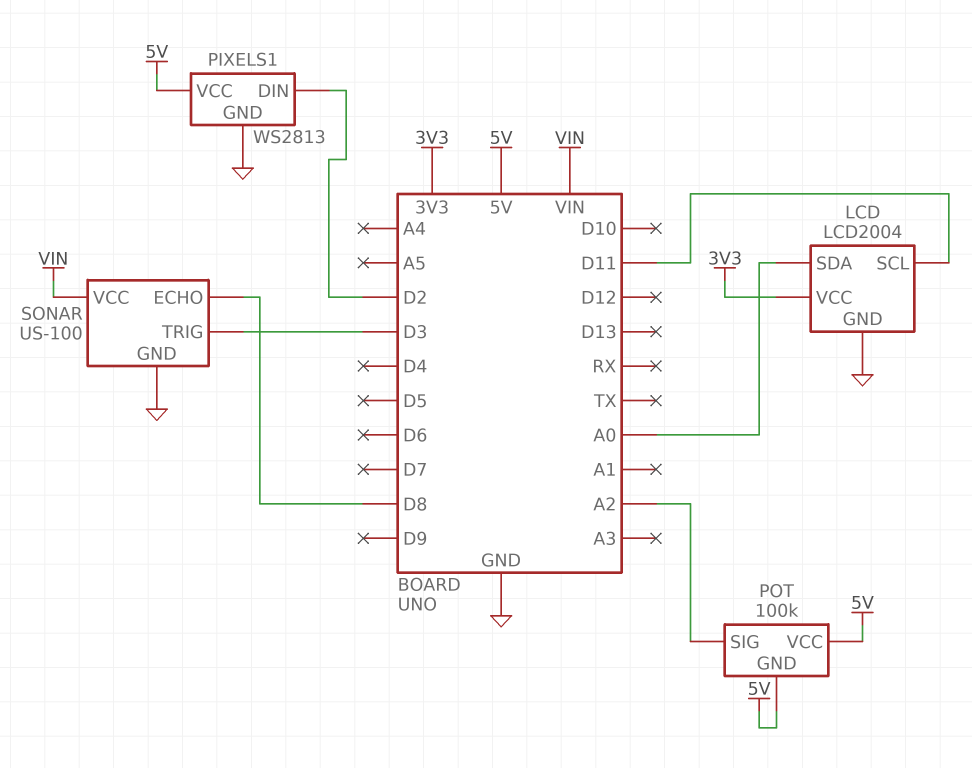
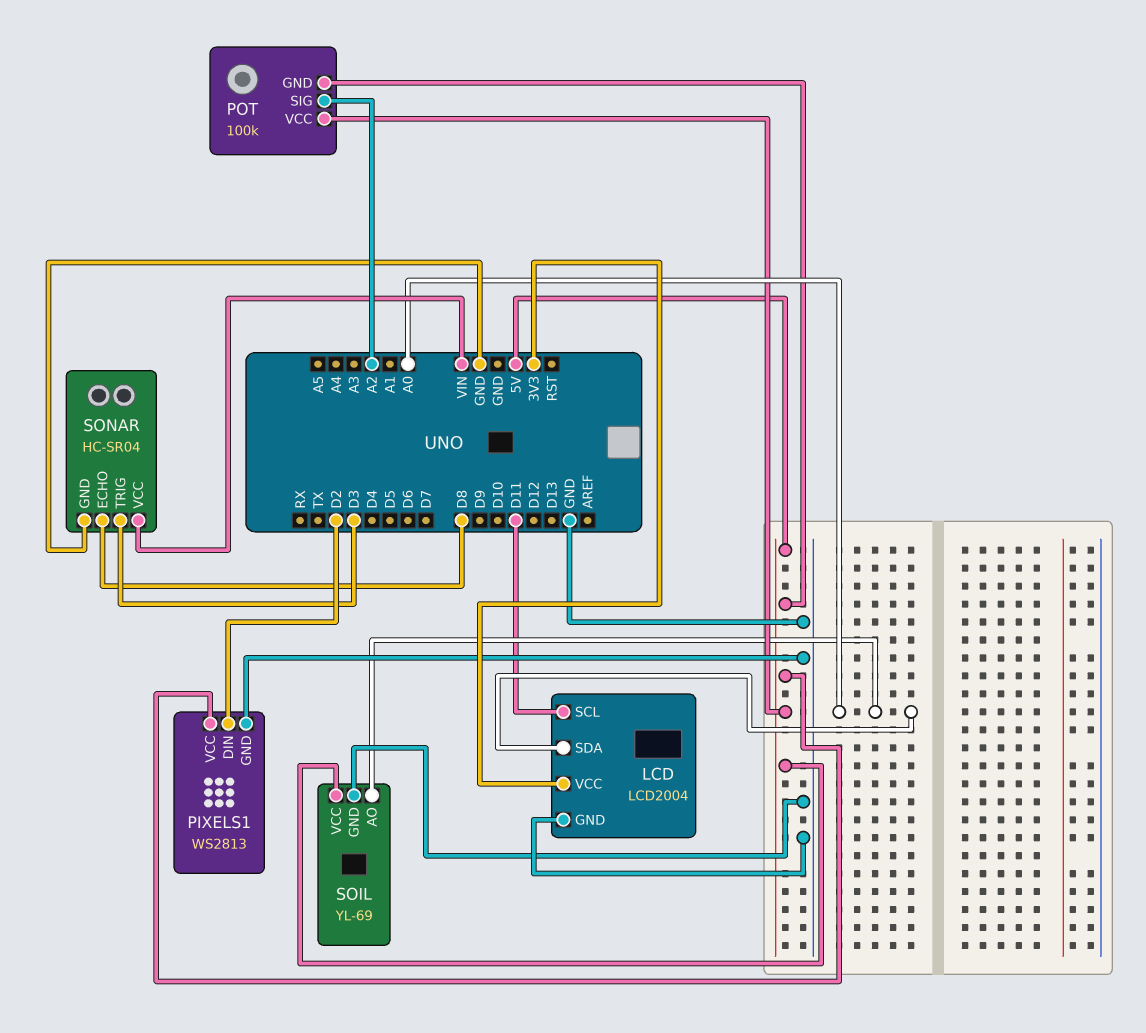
SOIL: none -> YL-69
SOIL pin AO: none -> A0
SOIL pin GND: none -> GND
SOIL pin VCC: none -> 5V
SONAR: US-100 -> HC-SR04

